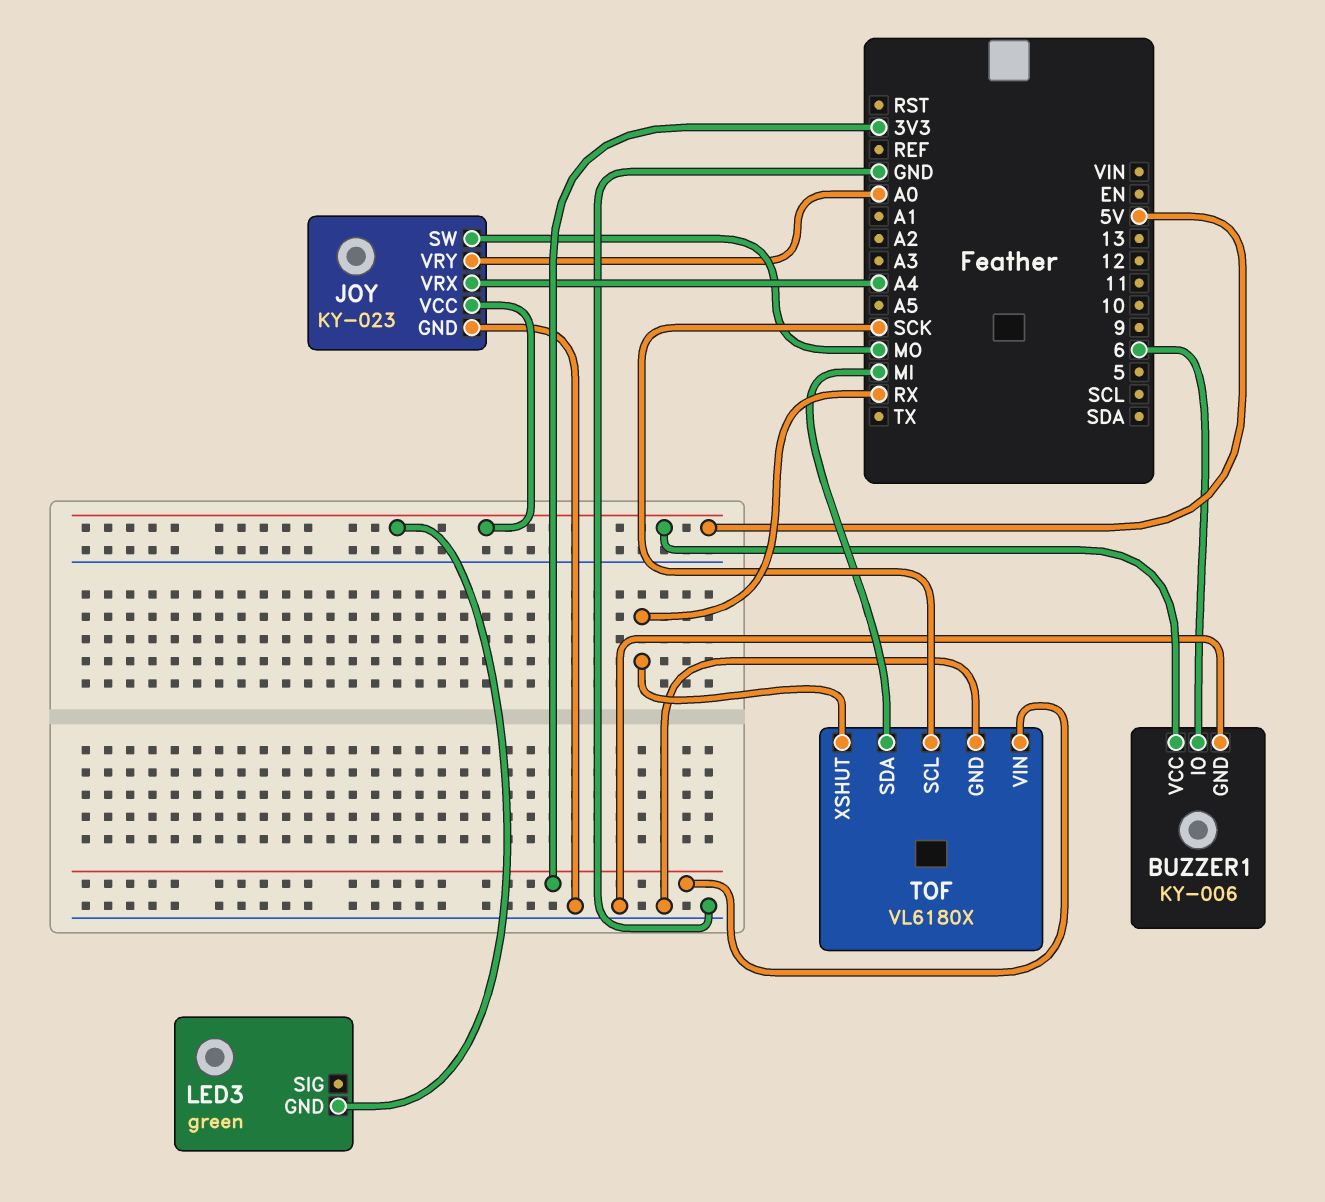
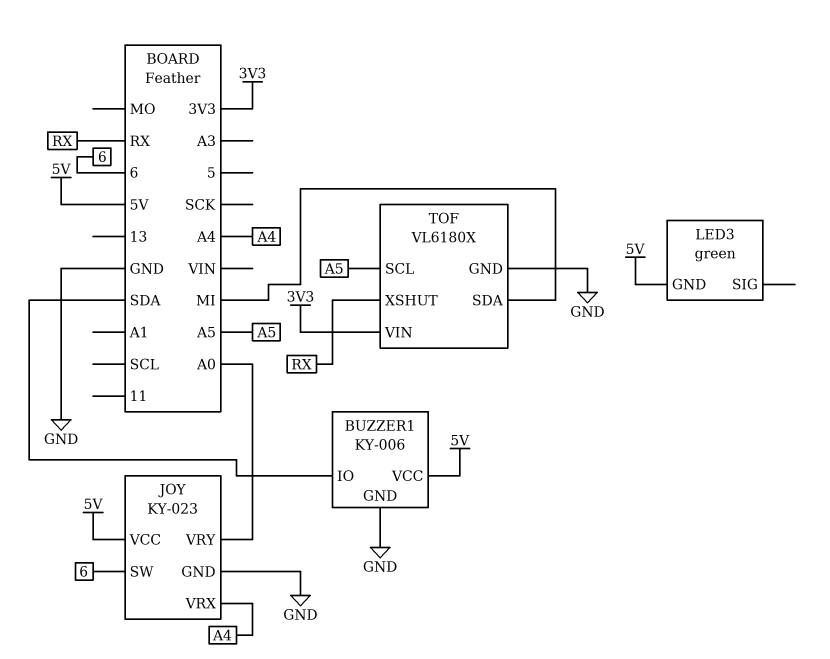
BUZZER1 pin IO: 6 -> SDA
JOY pin SW: MO -> 6
TOF pin SCL: SCK -> A5

